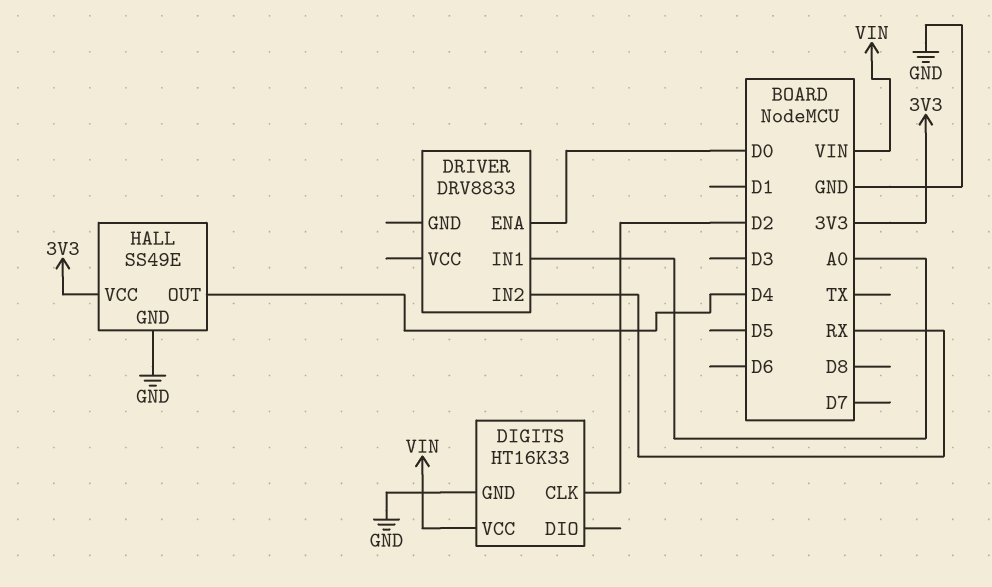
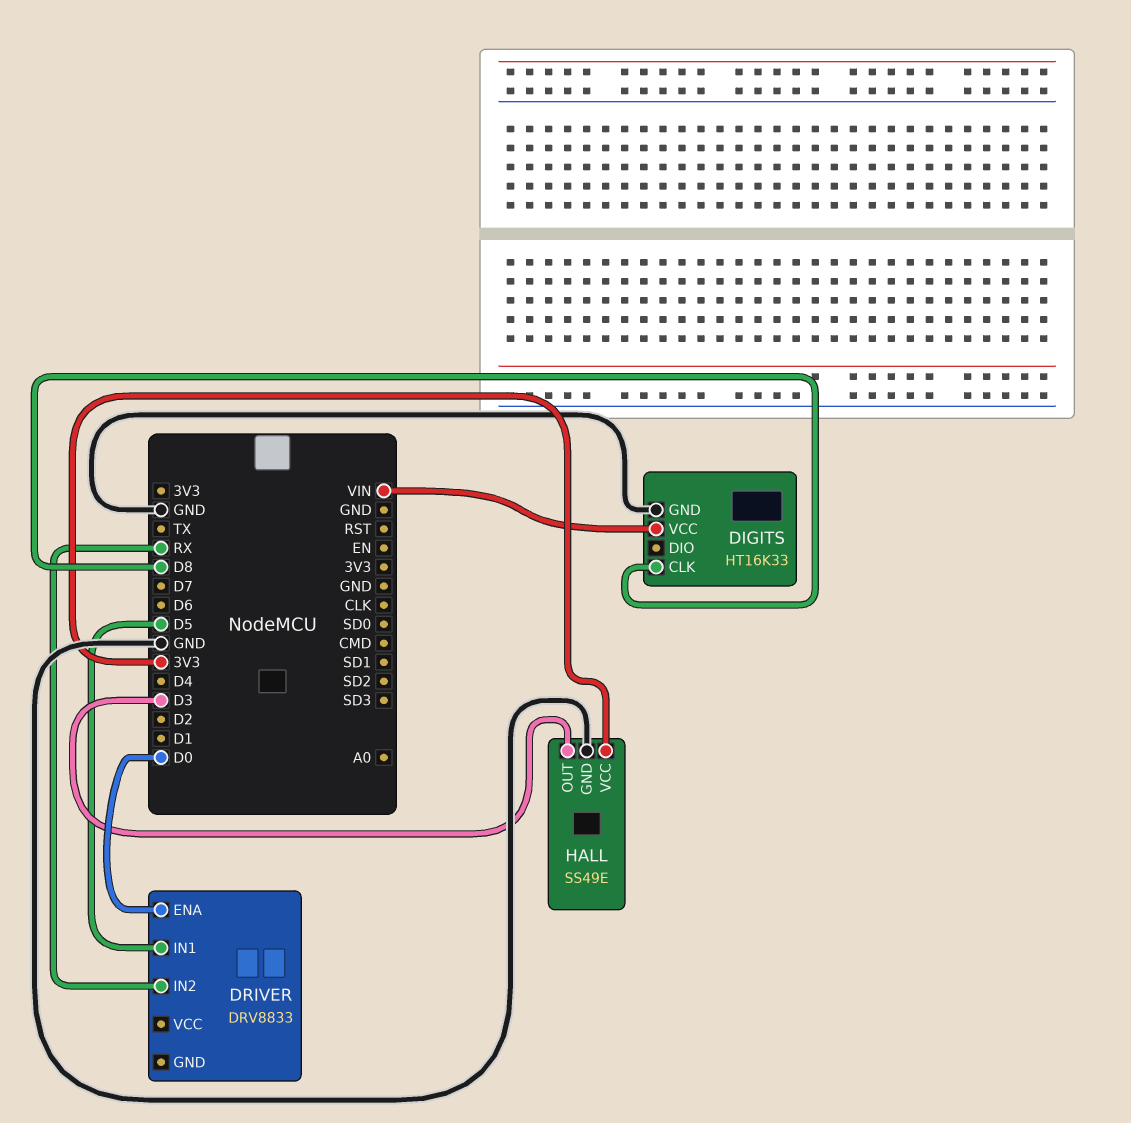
DIGITS pin CLK: D2 -> D8
DRIVER pin IN1: A0 -> D5
HALL pin OUT: D4 -> D3

